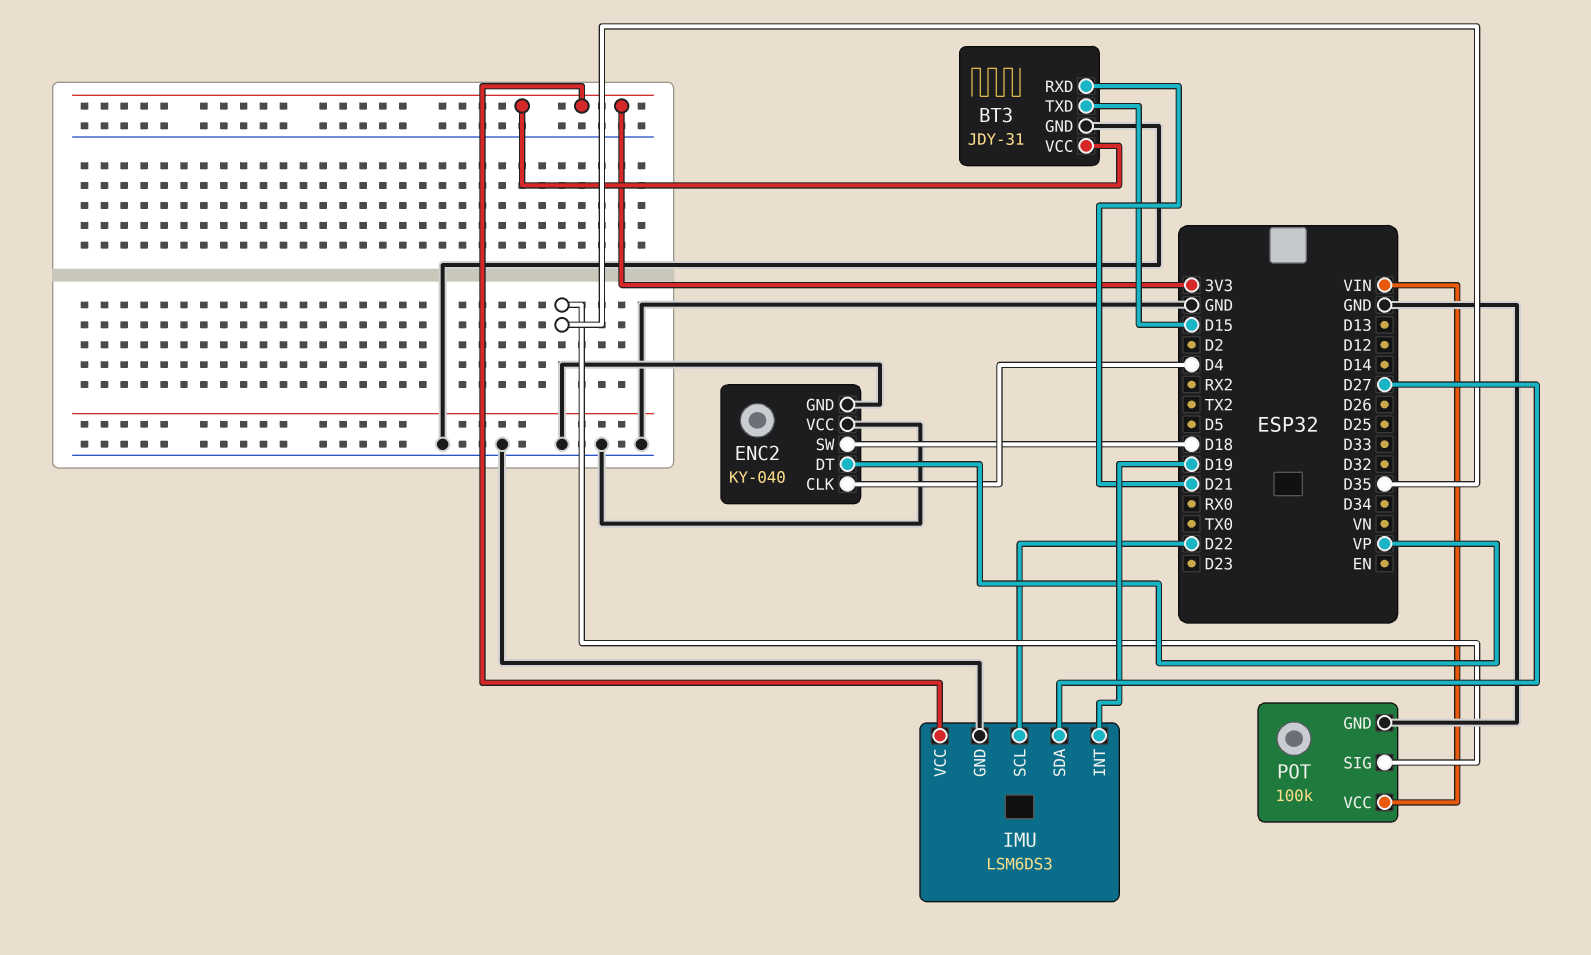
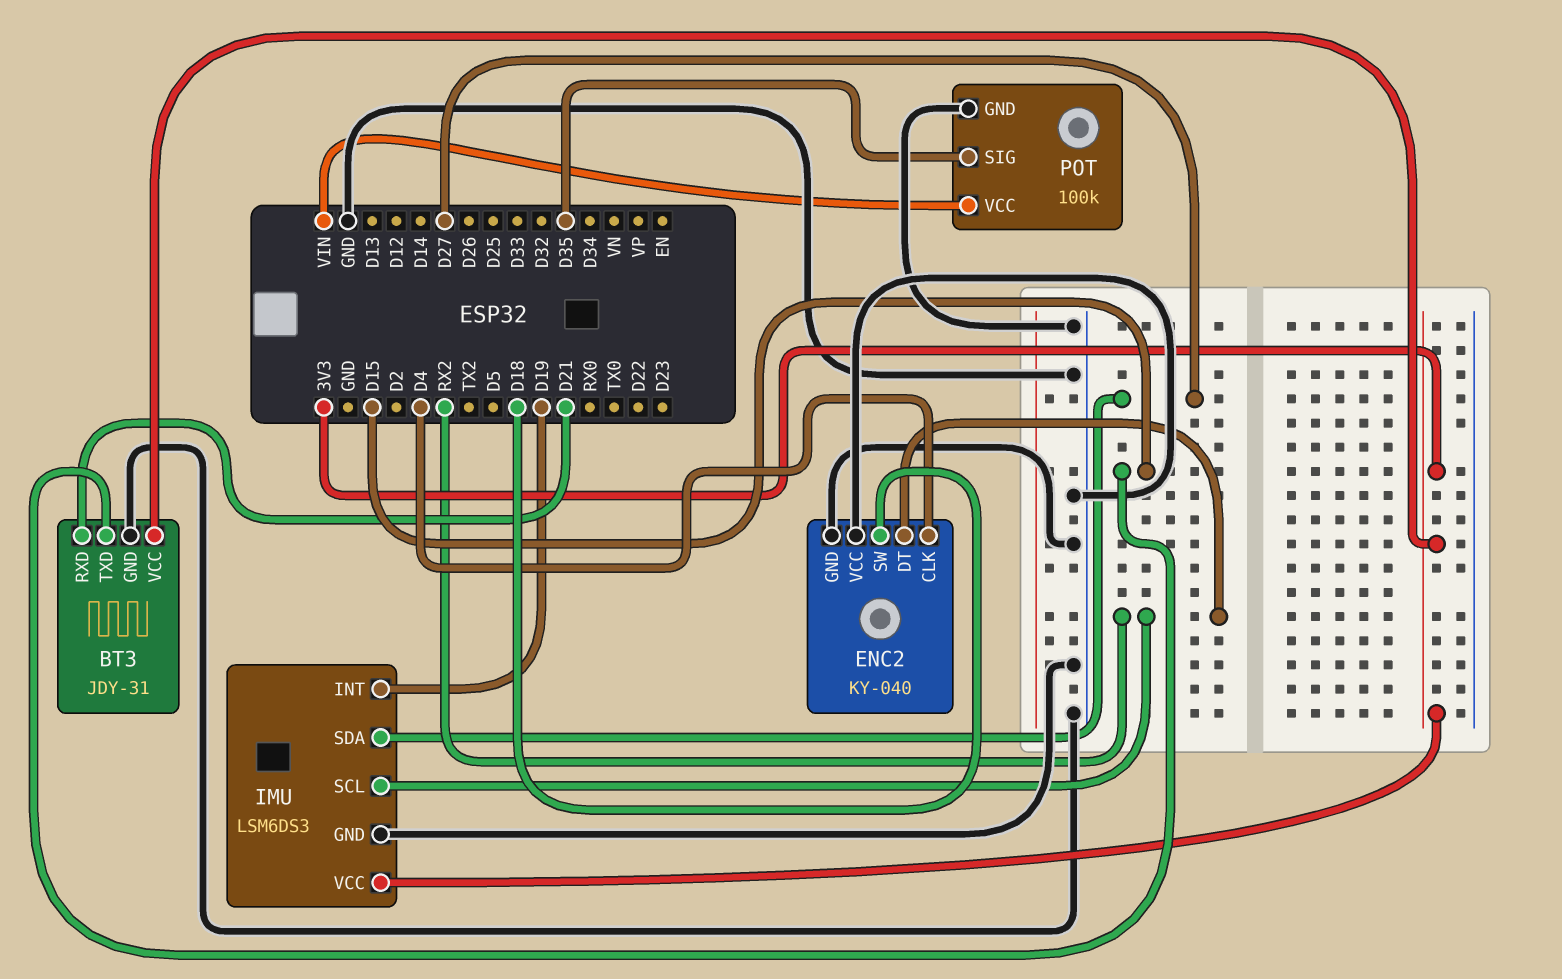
ENC2 pin DT: VP -> RX2
IMU pin SCL: D22 -> RX2

